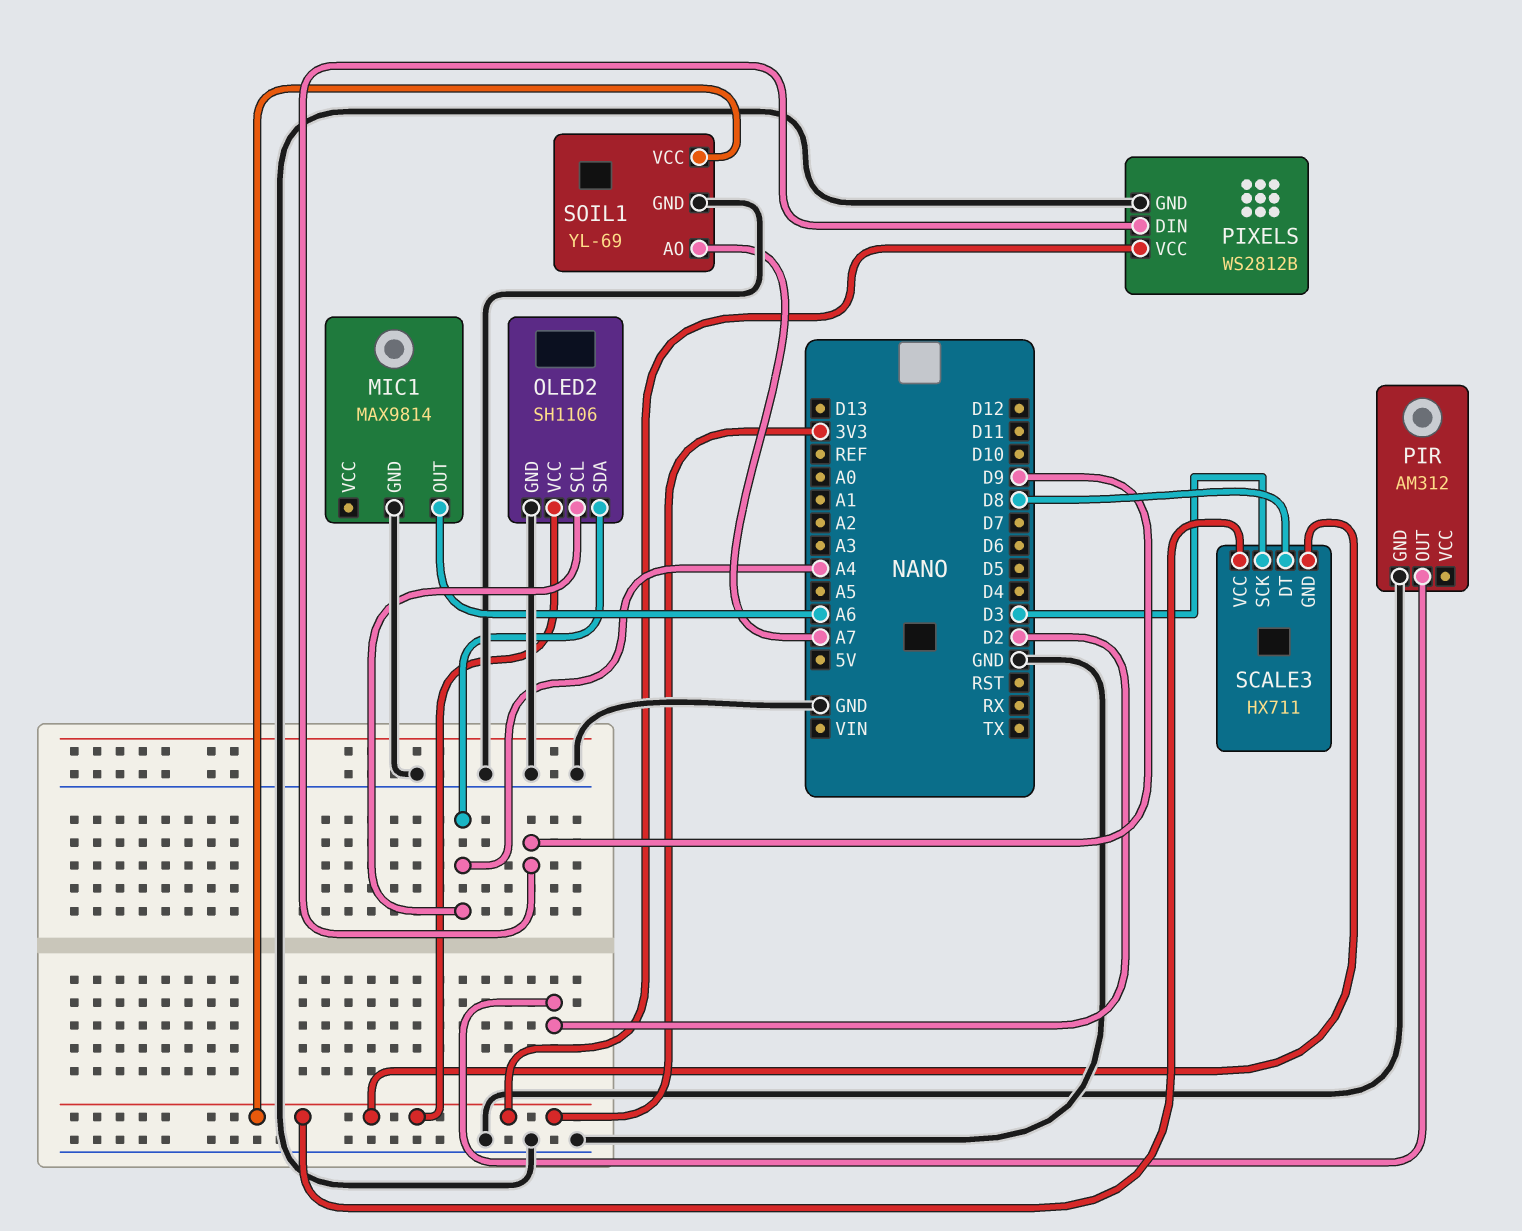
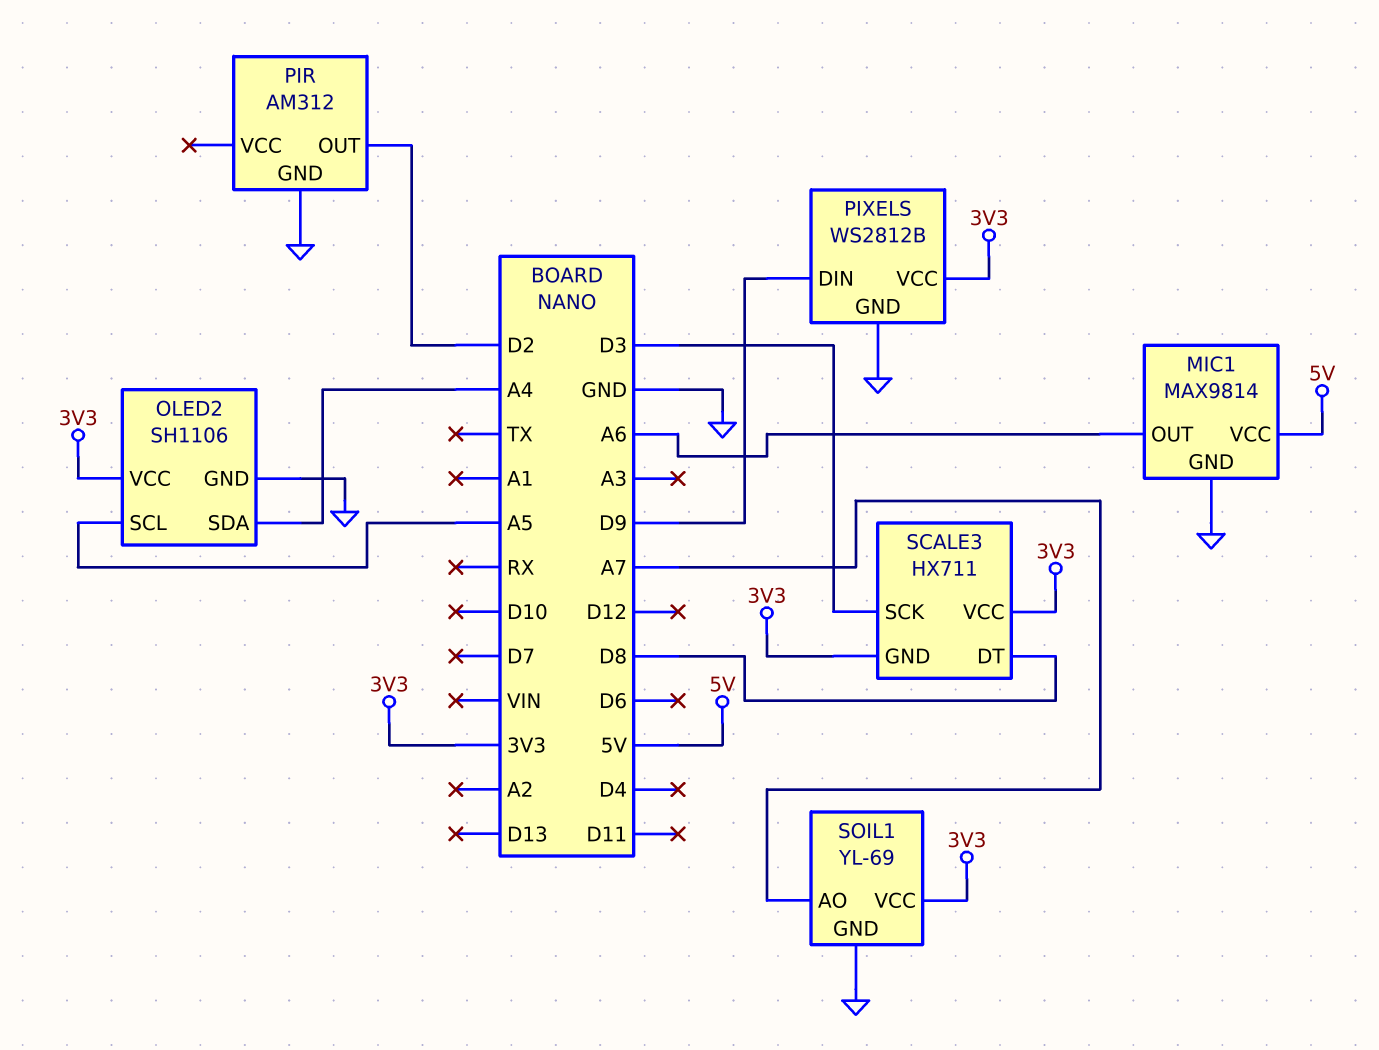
MIC1 pin VCC: none -> 5V
OLED2 pin SCL: A4 -> A5

